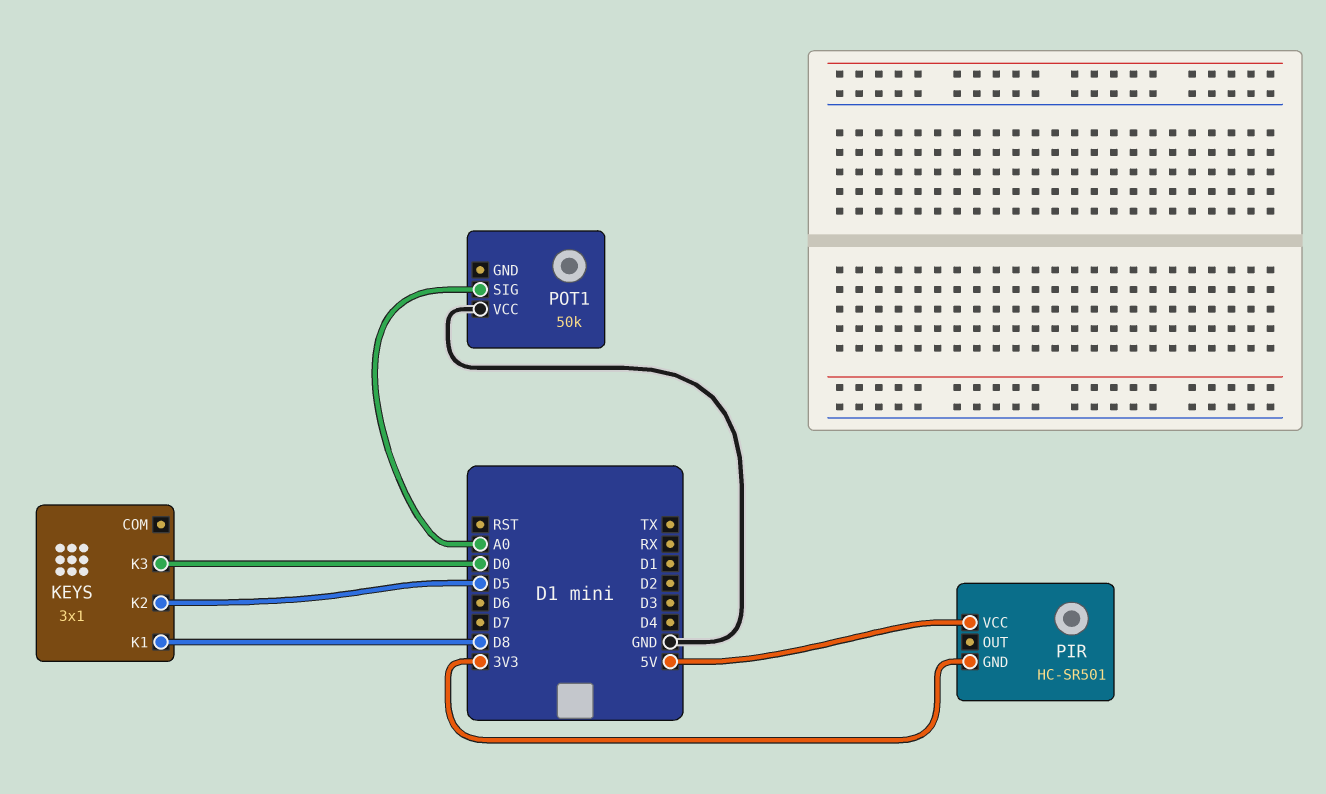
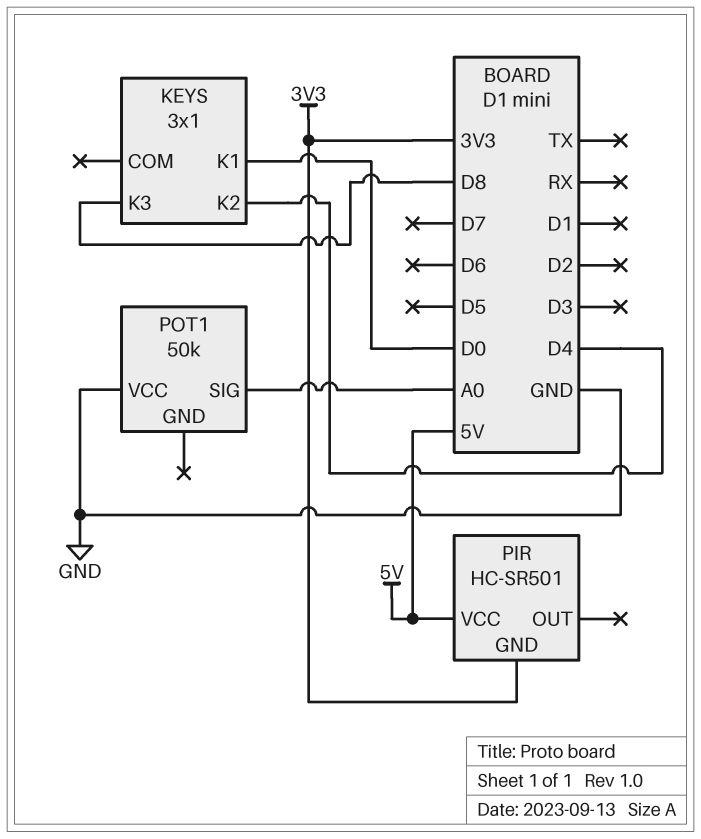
KEYS pin K1: D8 -> D0
KEYS pin K2: D5 -> D4
KEYS pin K3: D0 -> D8

